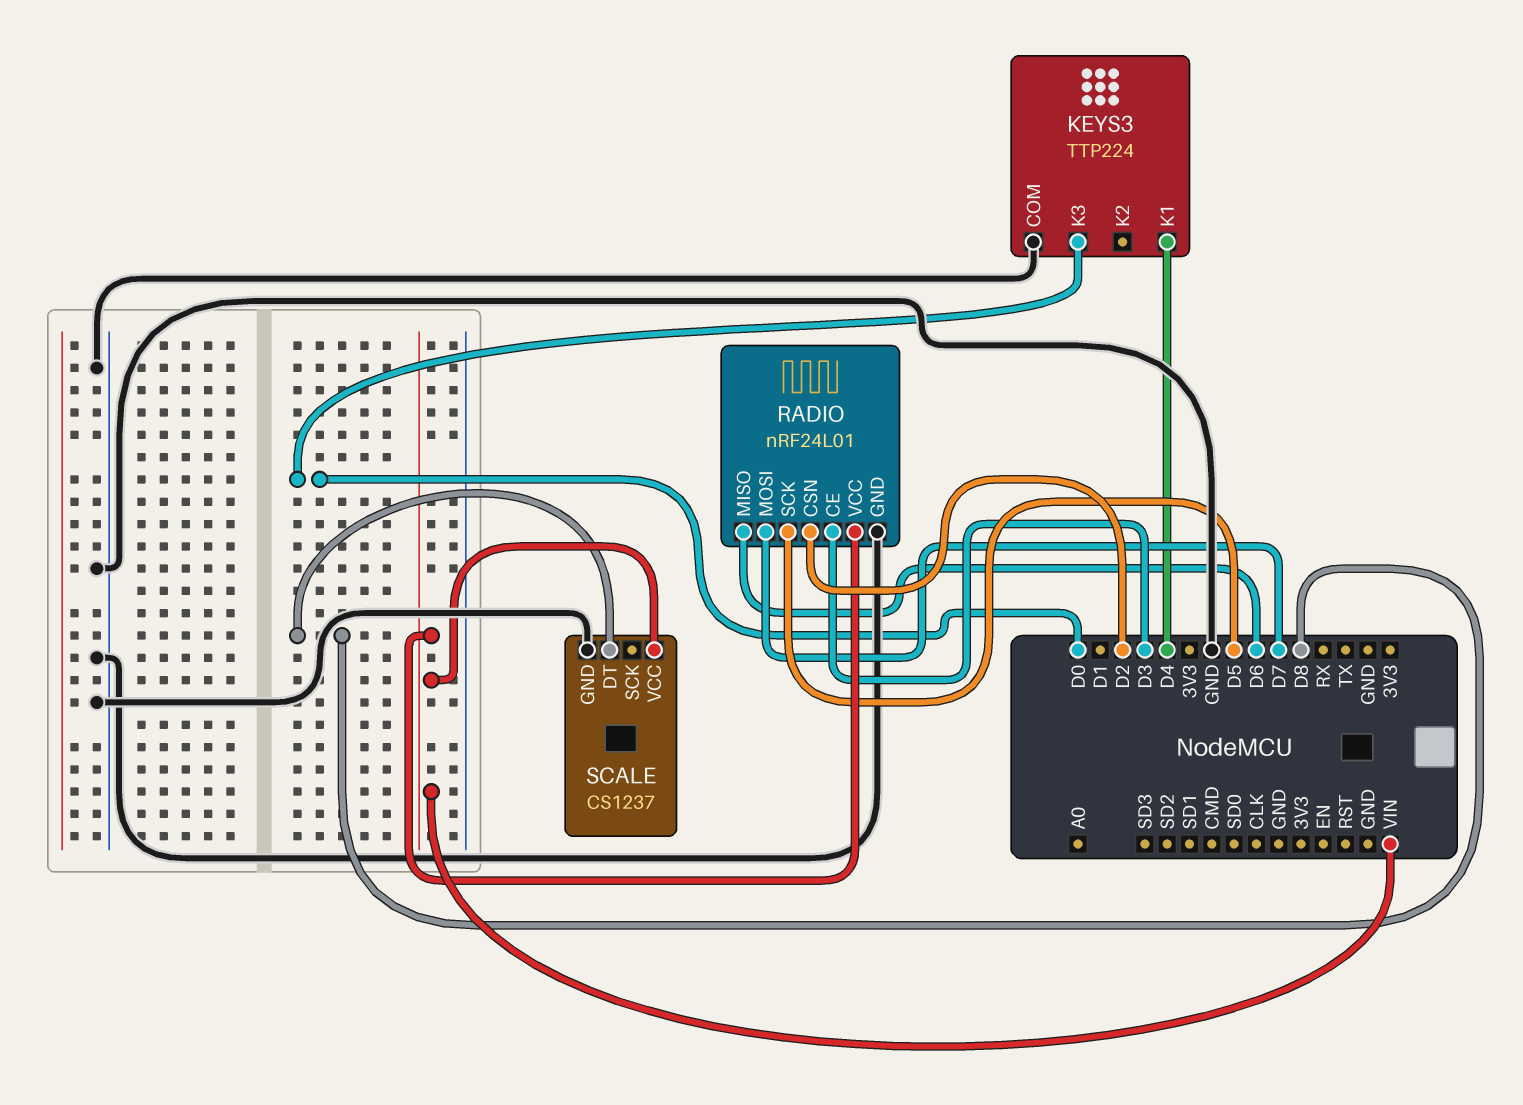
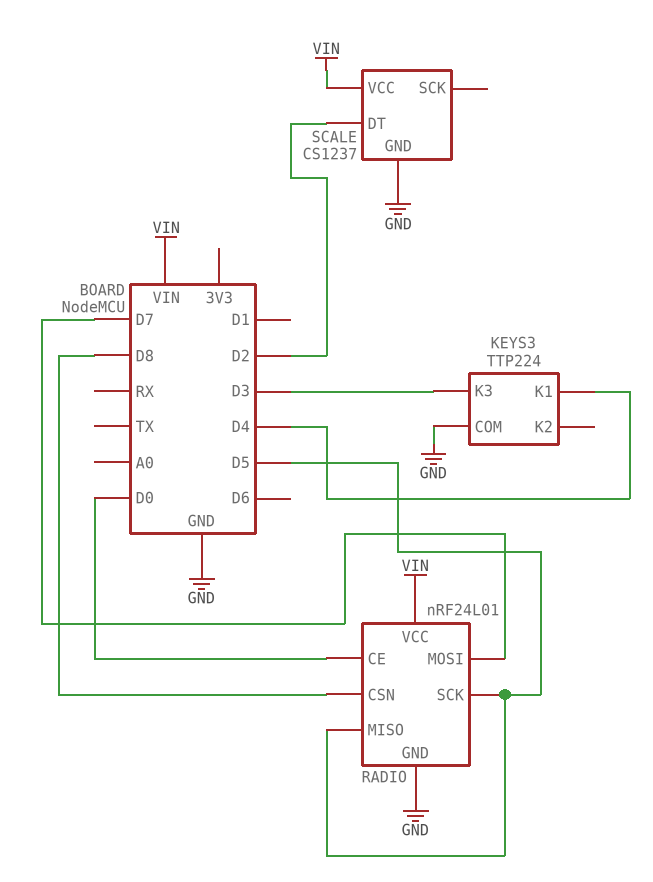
KEYS3 pin K3: D0 -> D3
RADIO pin CE: D3 -> D0
RADIO pin CSN: D2 -> D8
RADIO pin MISO: D6 -> D5
SCALE pin DT: D8 -> D2

